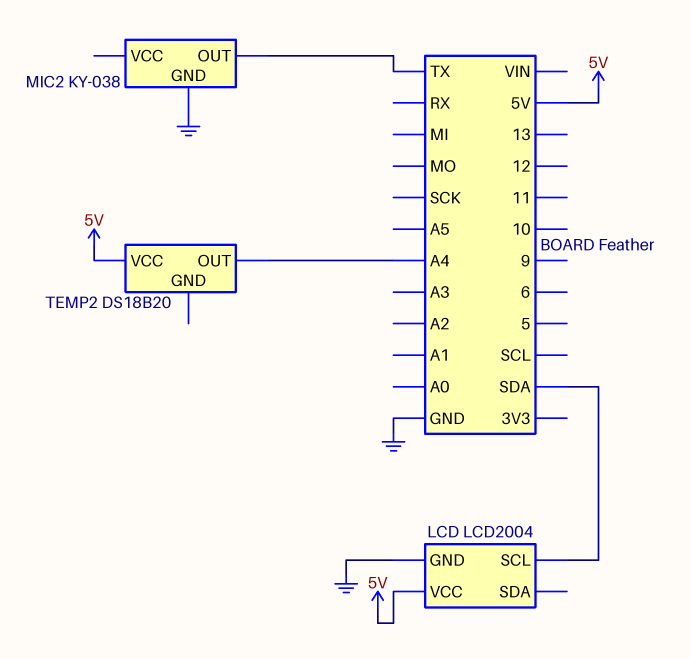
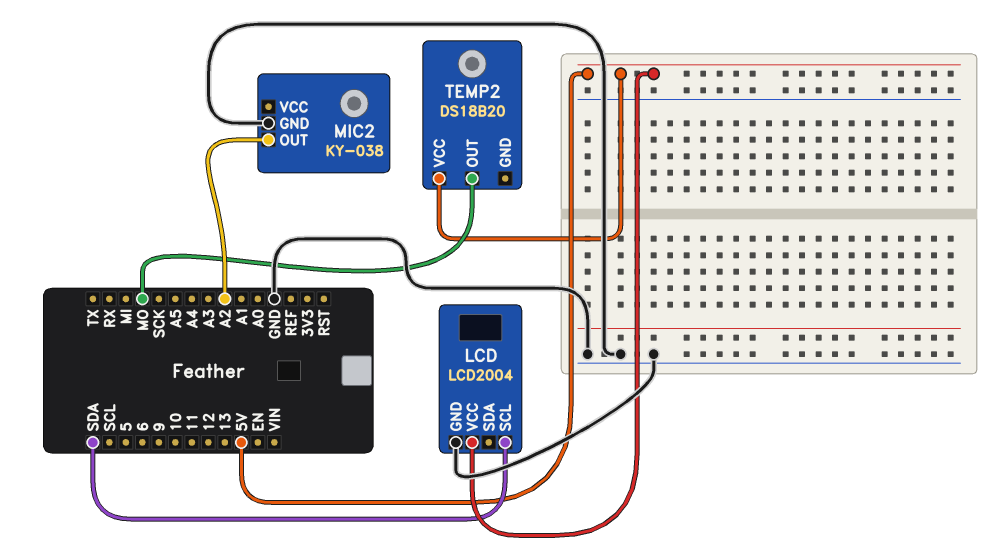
MIC2 pin OUT: TX -> A2
TEMP2 pin OUT: A4 -> MO

